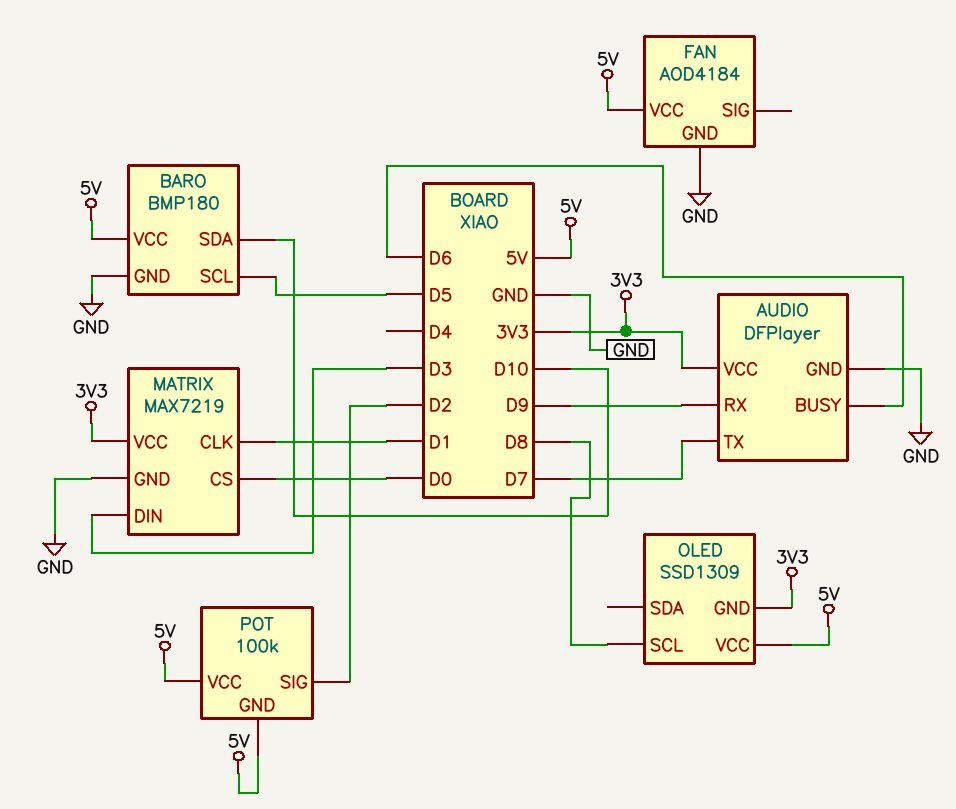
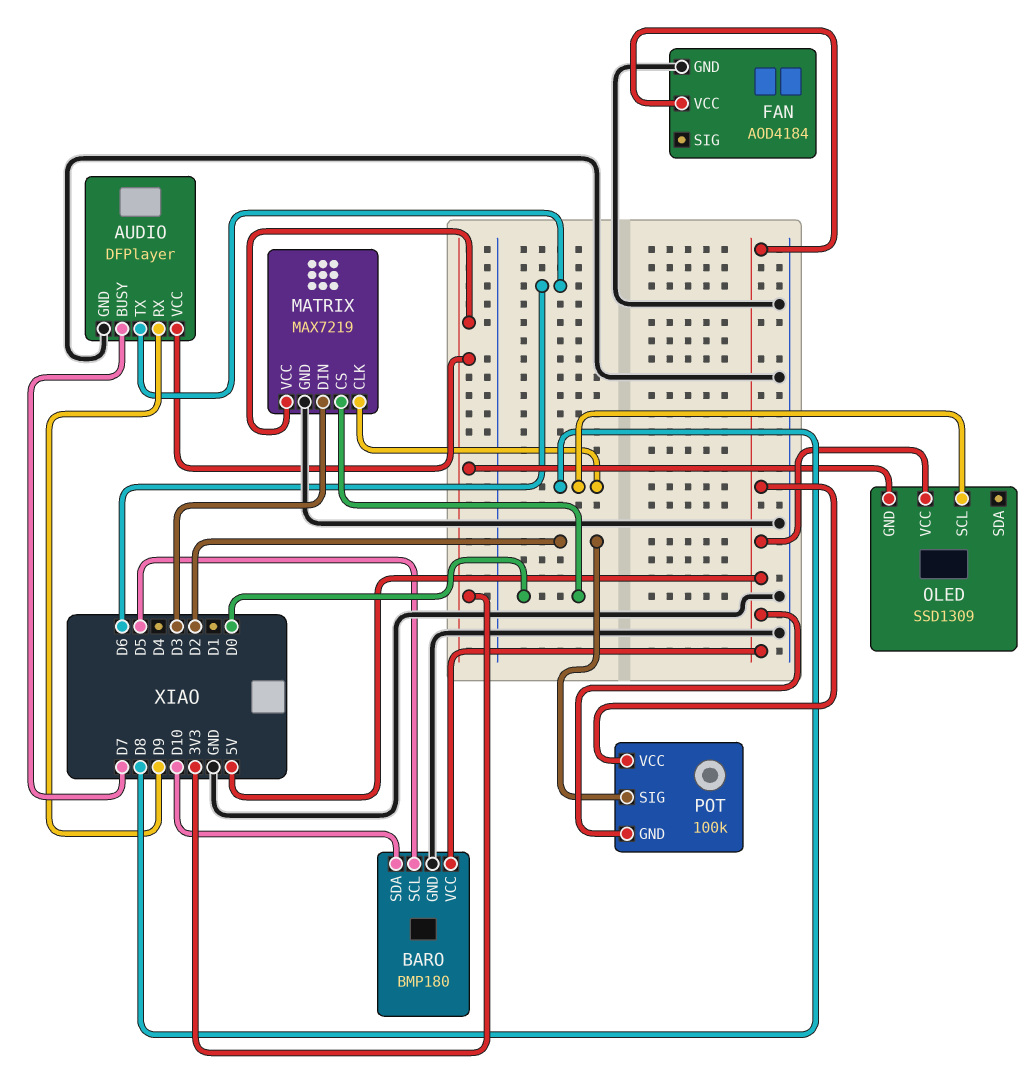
AUDIO pin BUSY: D6 -> D7
AUDIO pin TX: D7 -> D6
MATRIX pin CLK: D1 -> D8

